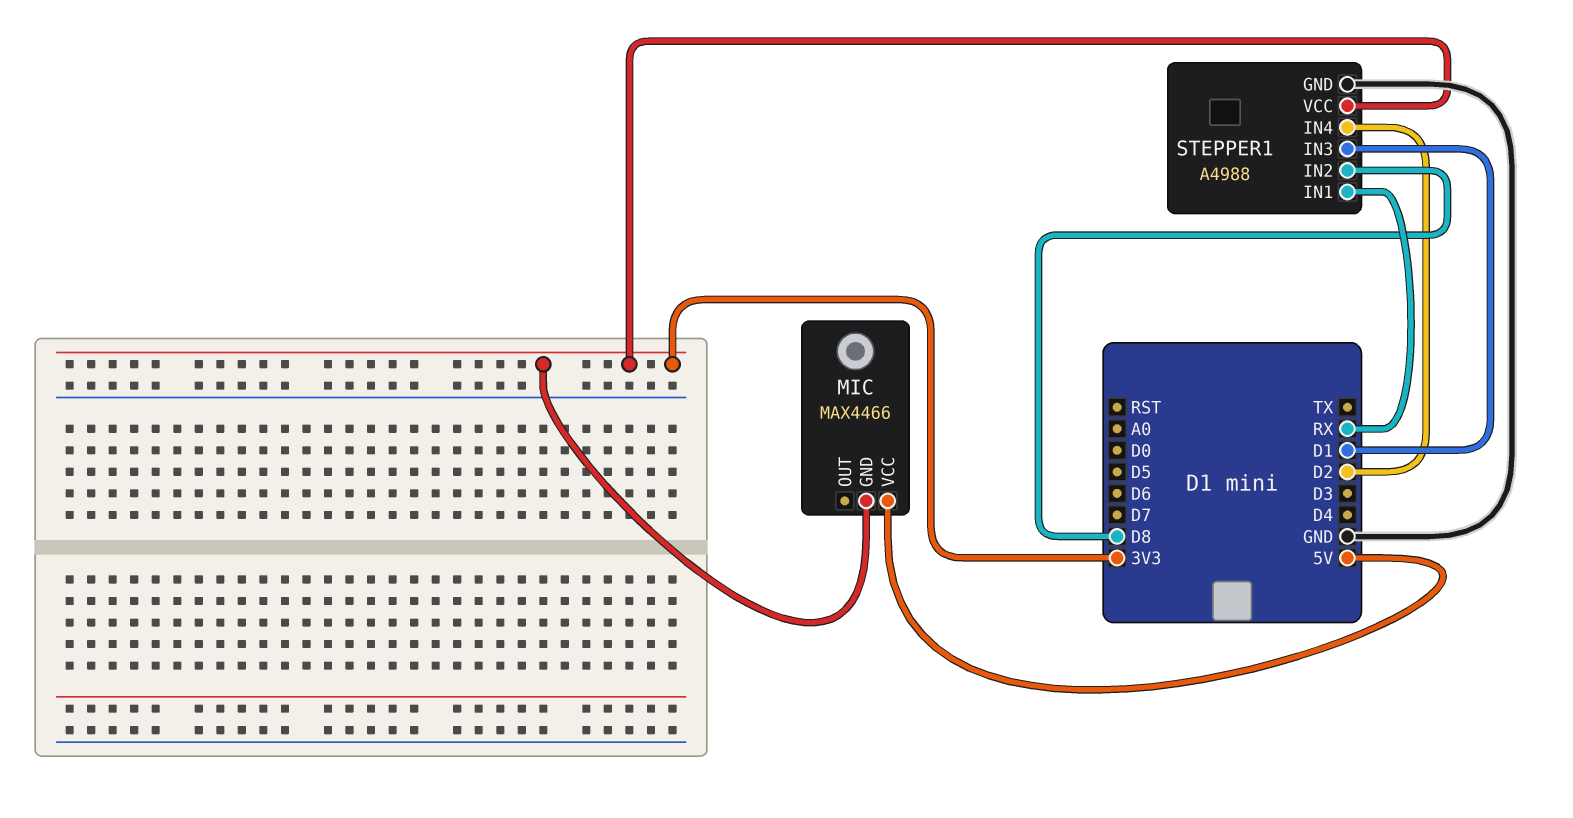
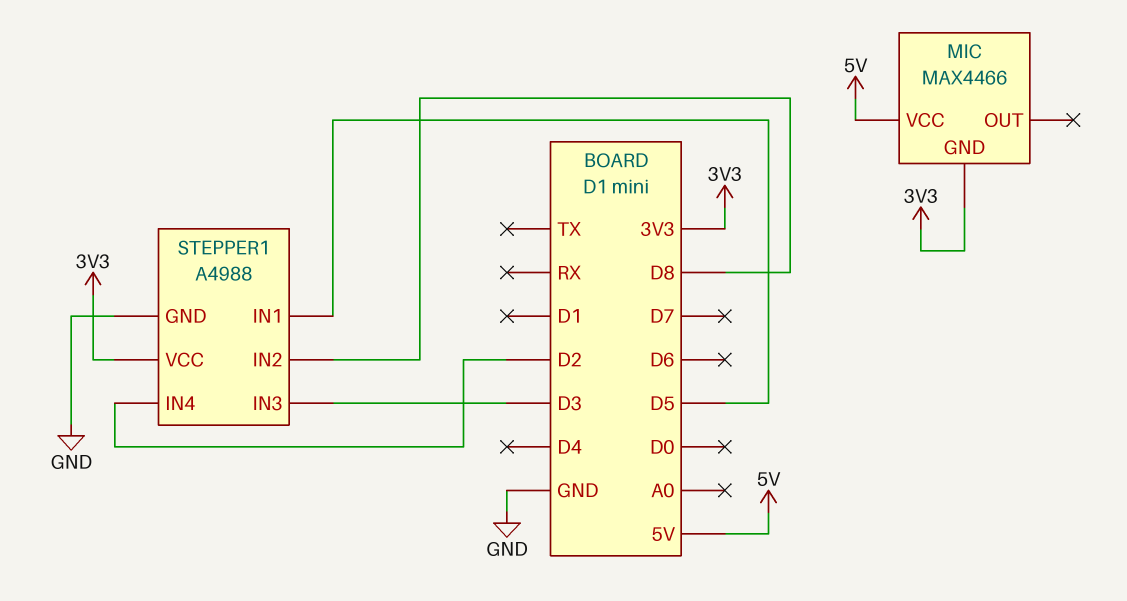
STEPPER1 pin IN1: RX -> D5
STEPPER1 pin IN3: D1 -> D3

